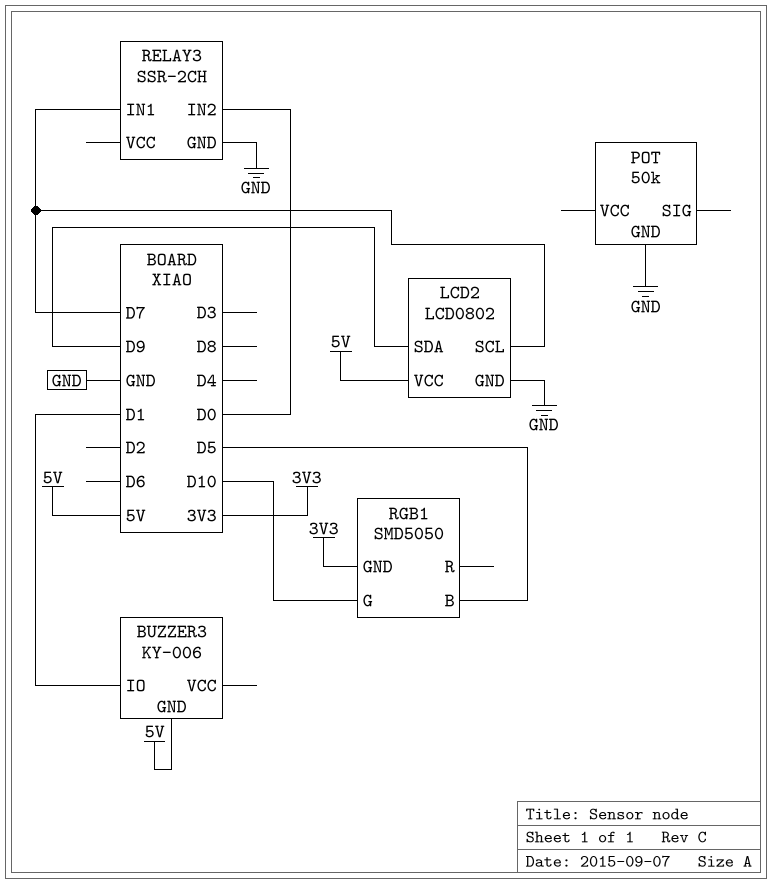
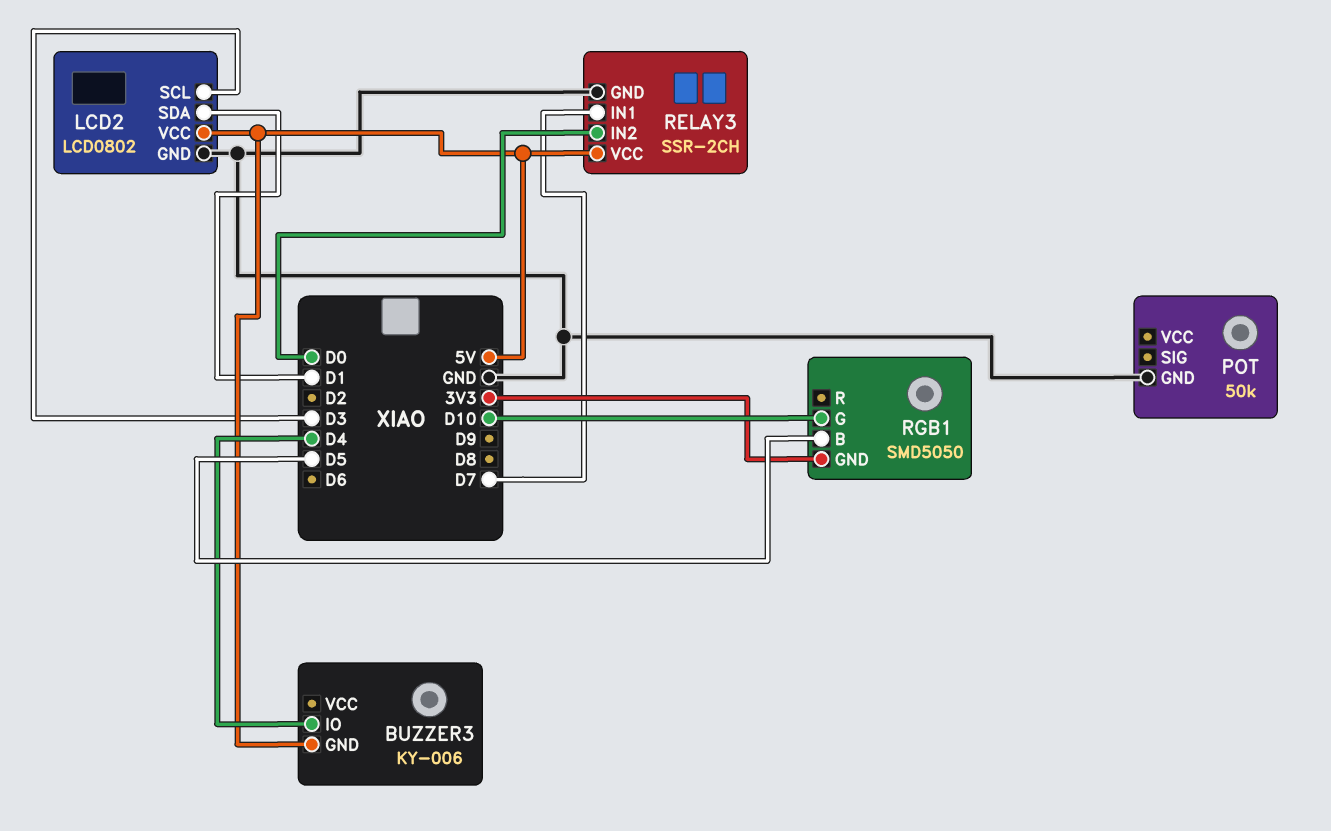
BUZZER3 pin IO: D1 -> D4
LCD2 pin SCL: D7 -> D3
LCD2 pin SDA: D9 -> D1
RELAY3 pin VCC: none -> 5V

